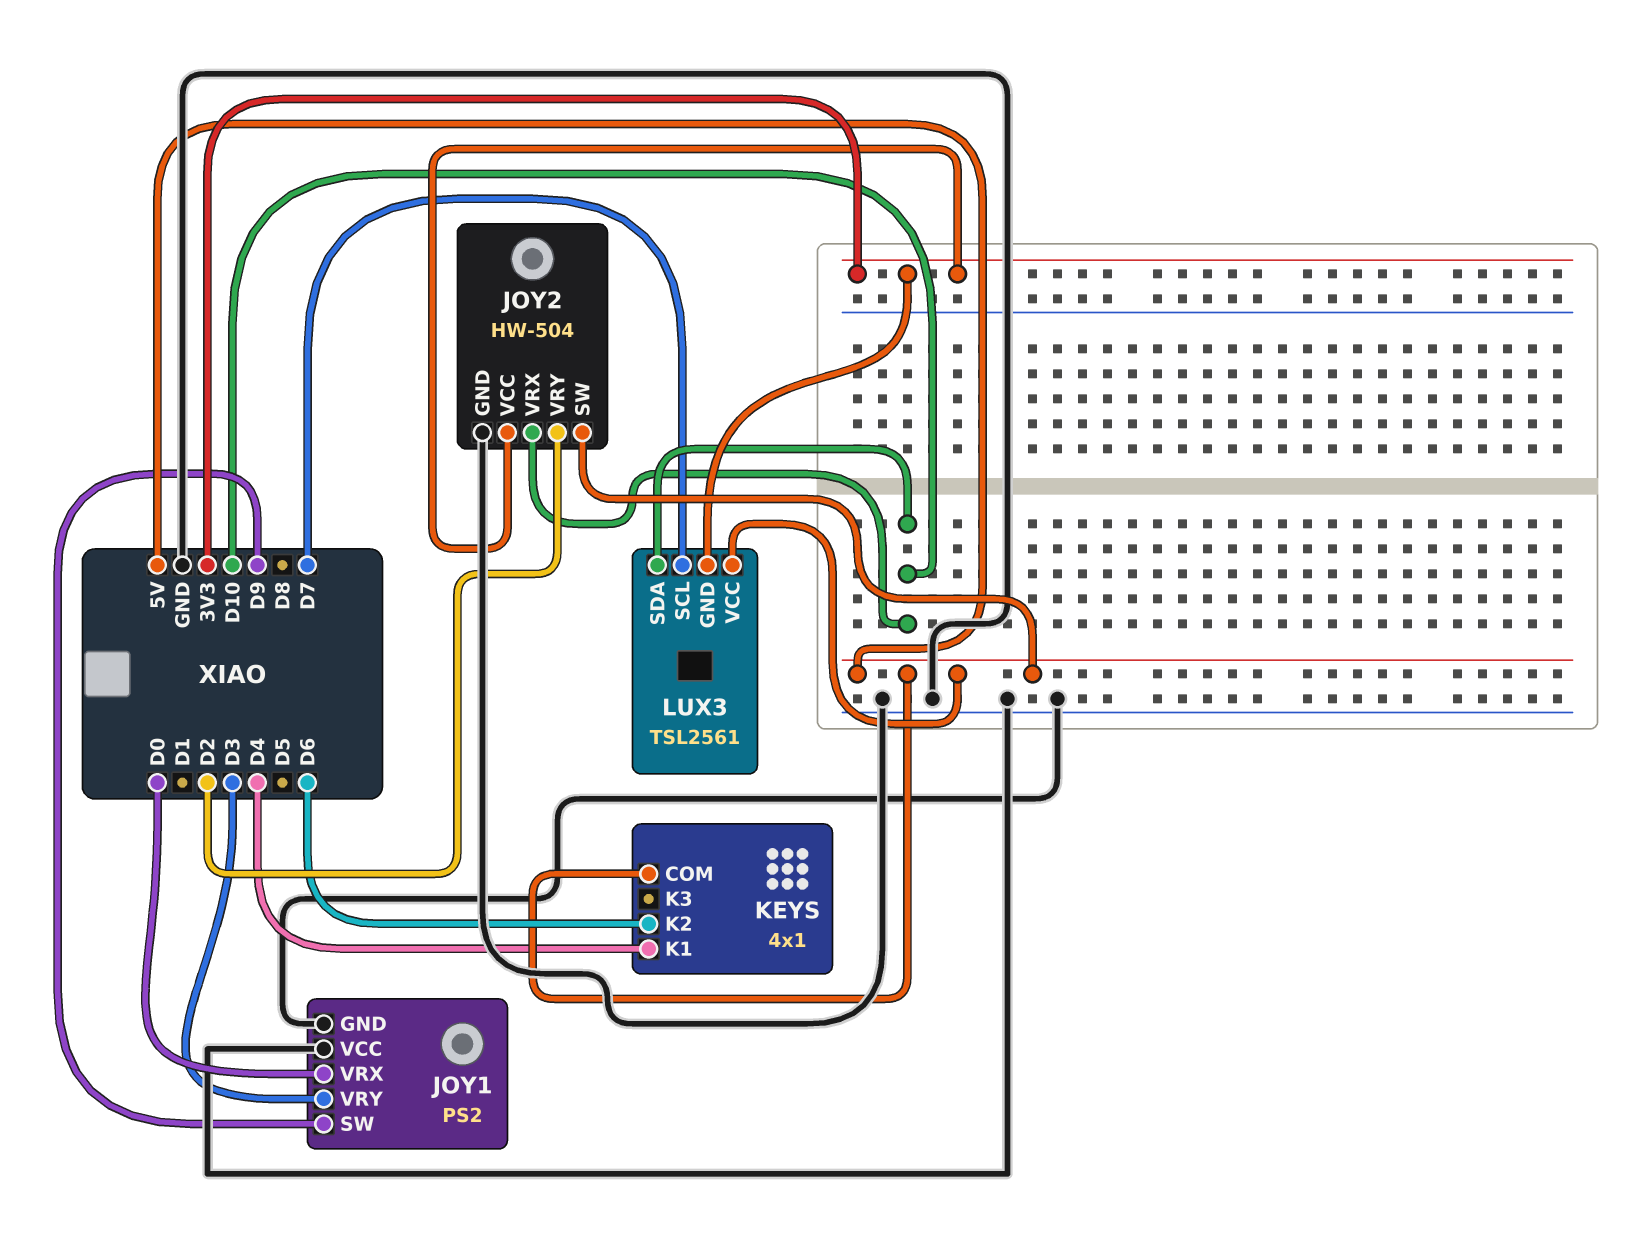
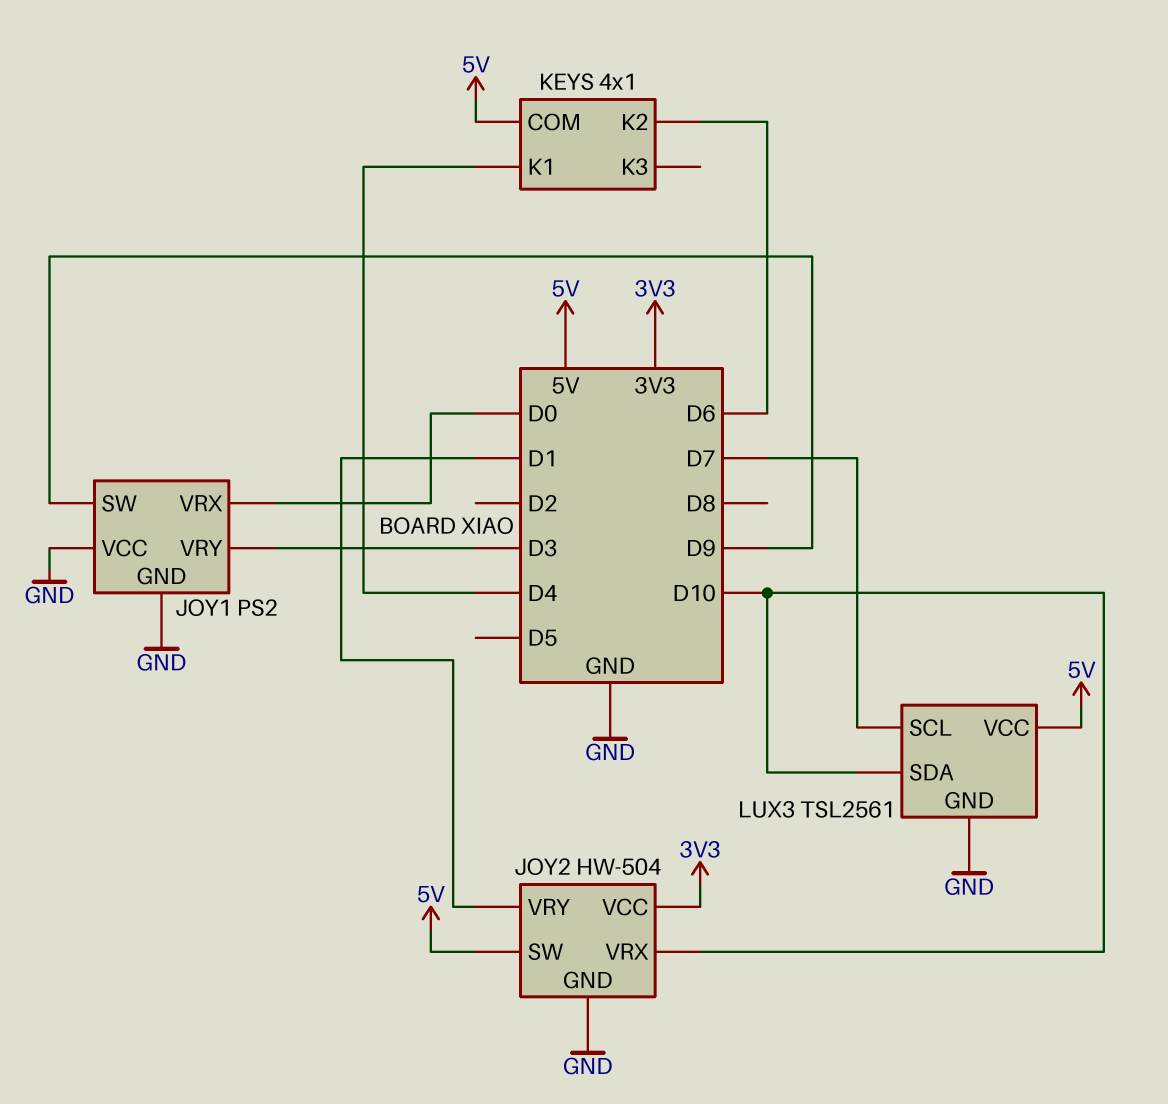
JOY2 pin VRY: D2 -> D1
LUX3 pin GND: 3V3 -> GND

